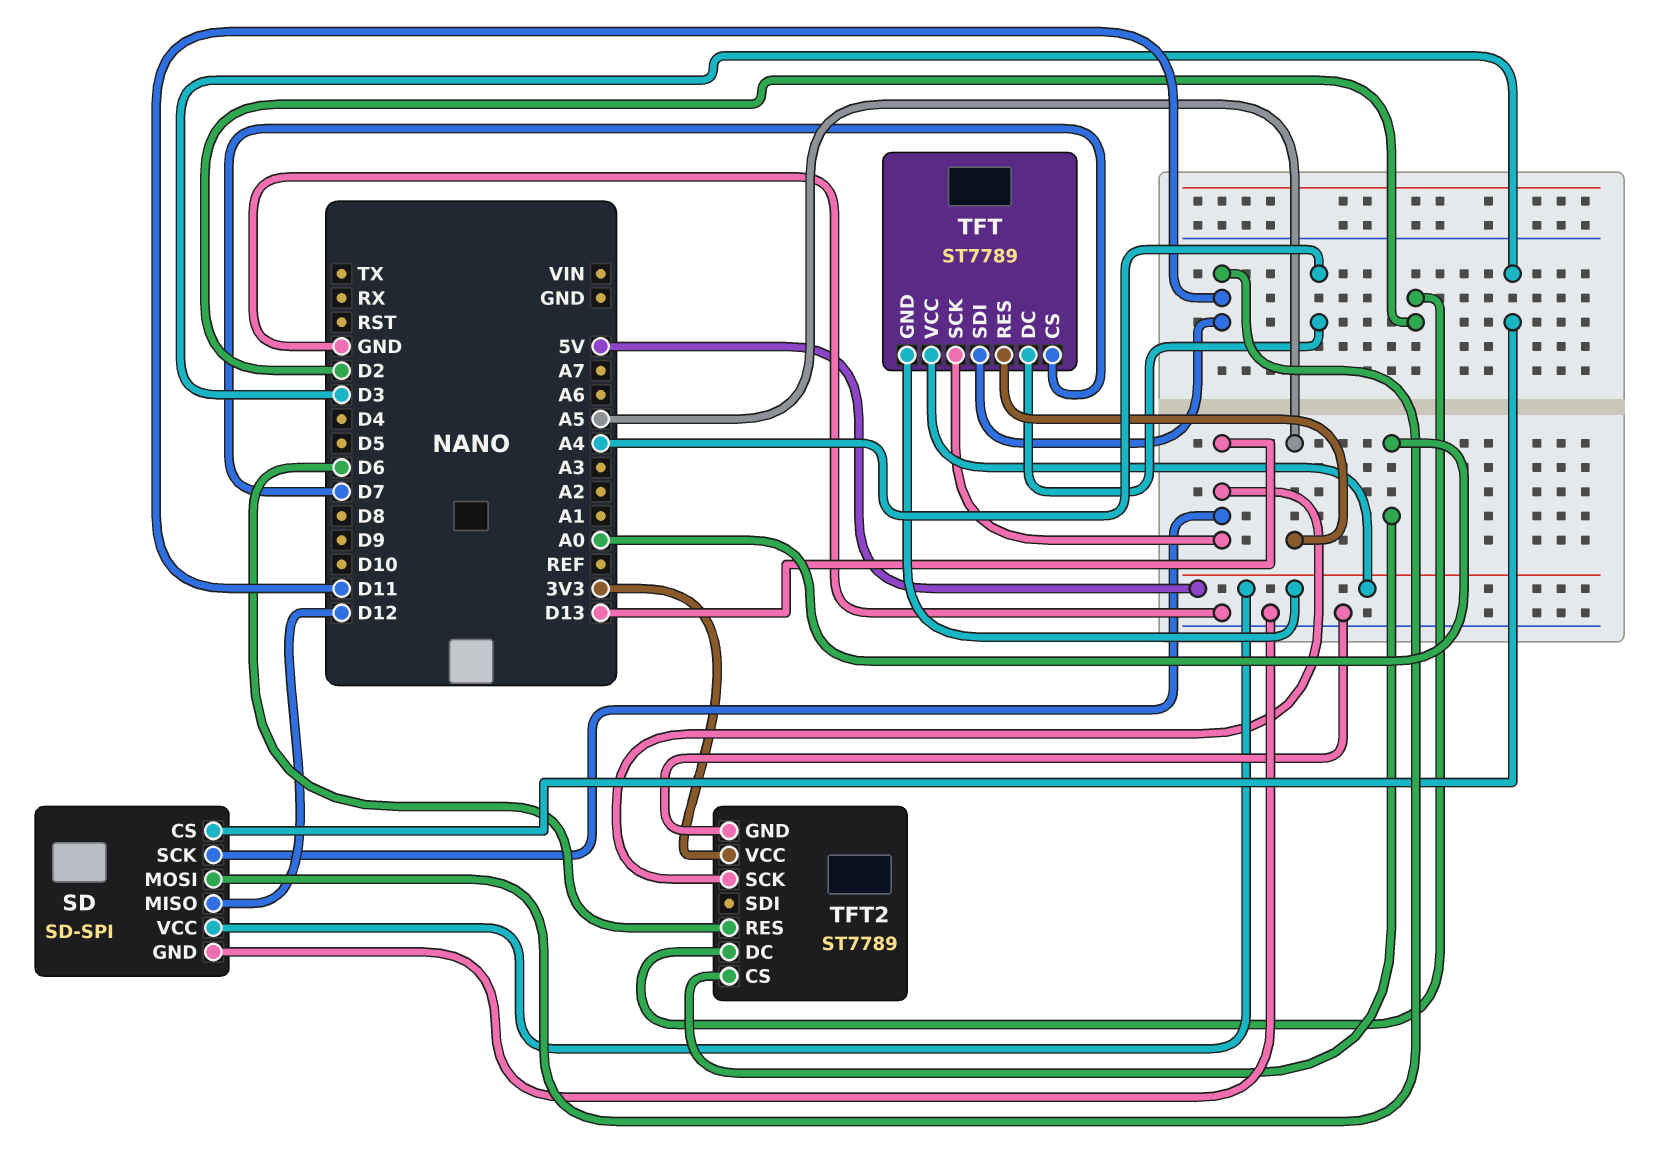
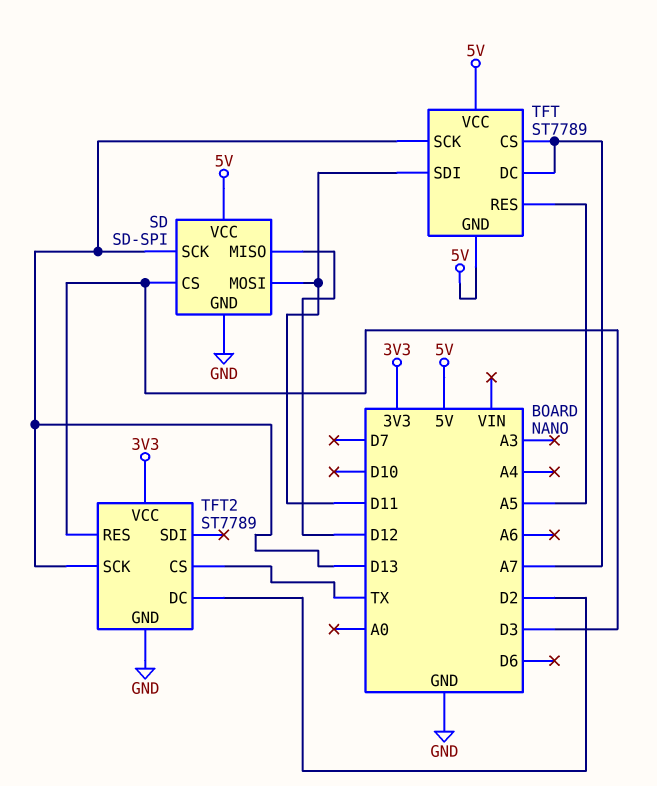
TFT pin CS: D7 -> A7
TFT pin DC: A4 -> A7
TFT2 pin CS: A0 -> TX
TFT2 pin RES: D6 -> D3

